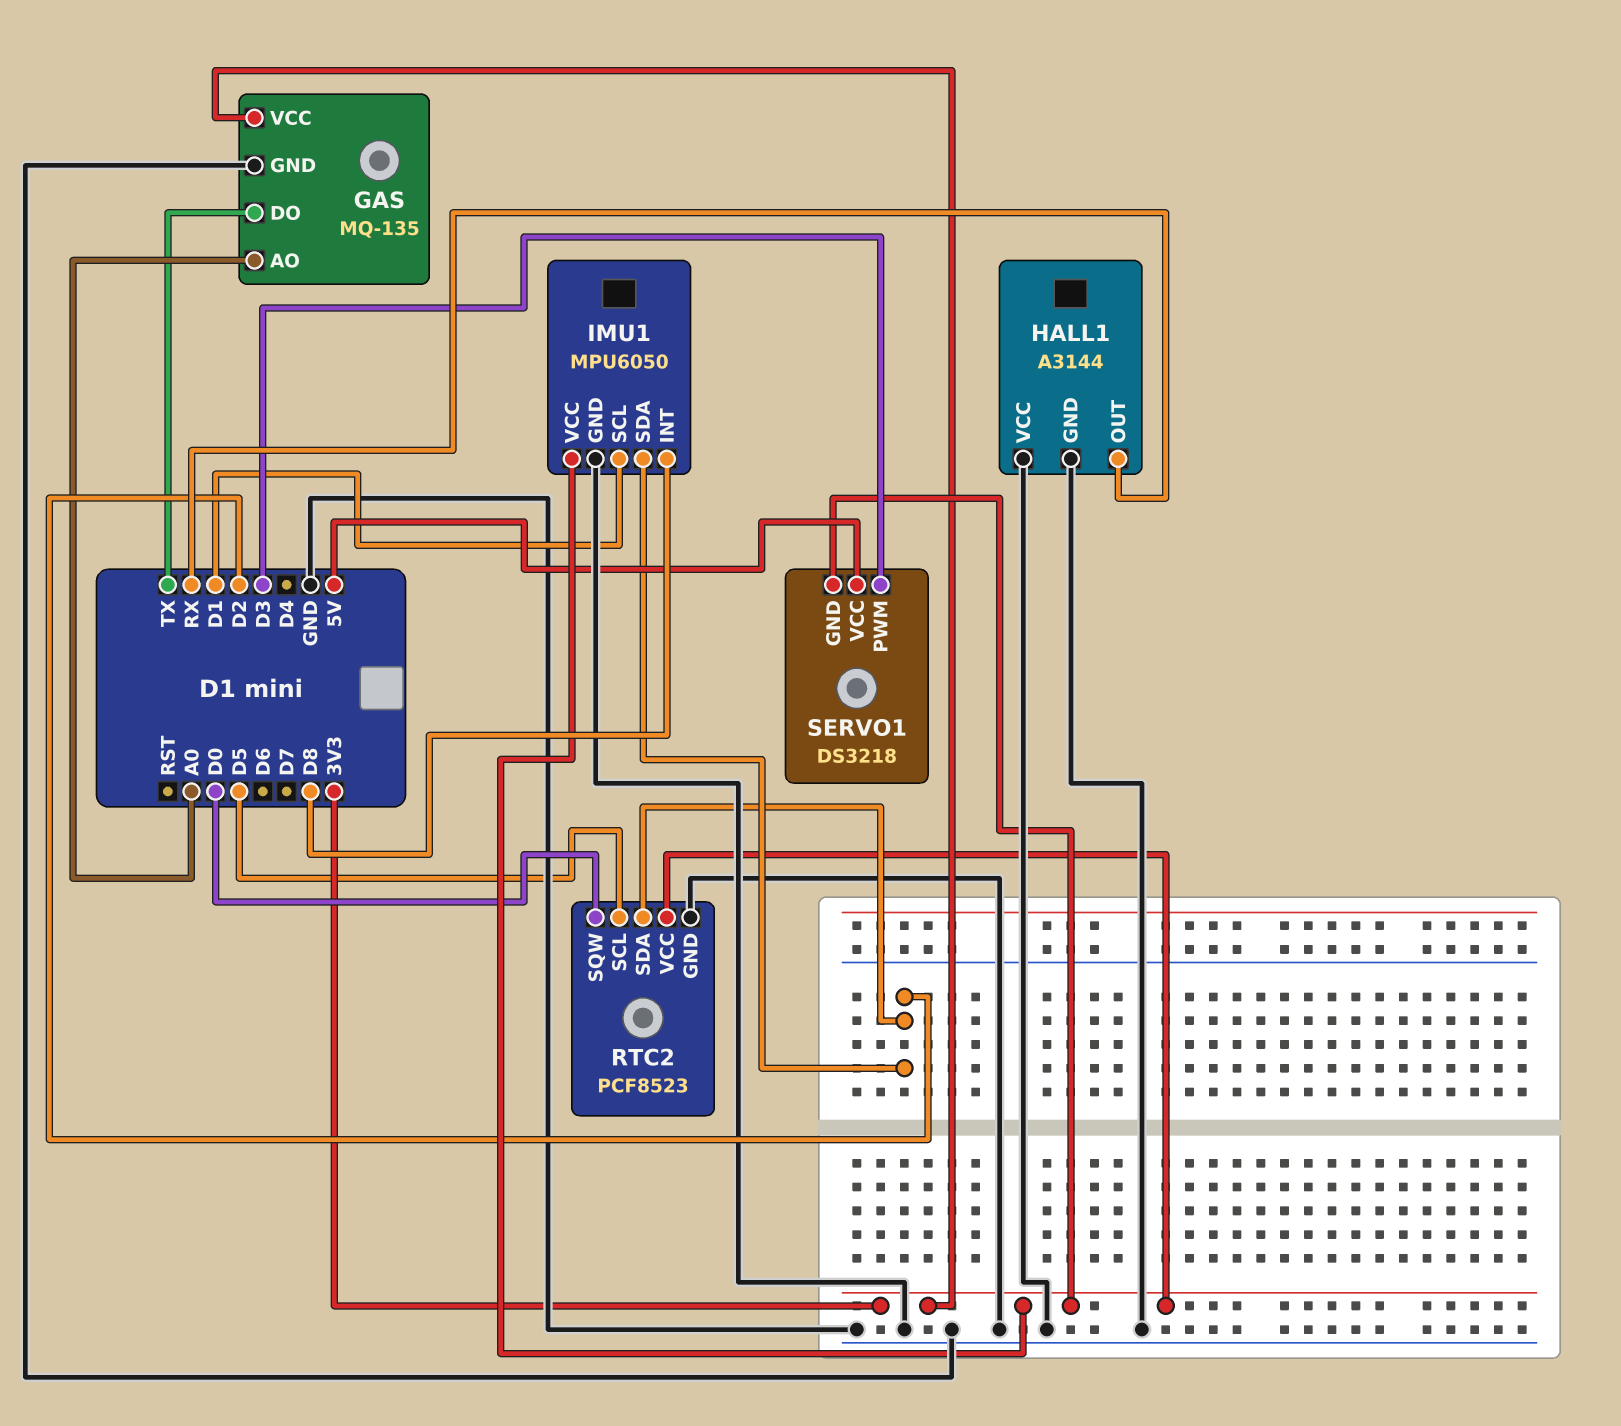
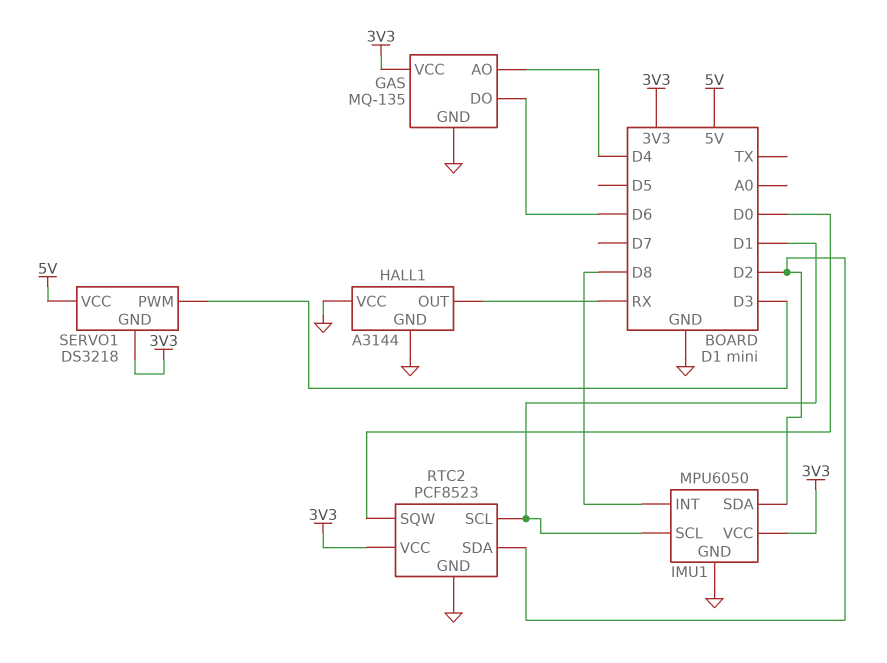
GAS pin AO: A0 -> D4
GAS pin DO: TX -> D6
RTC2 pin SCL: D5 -> D1

